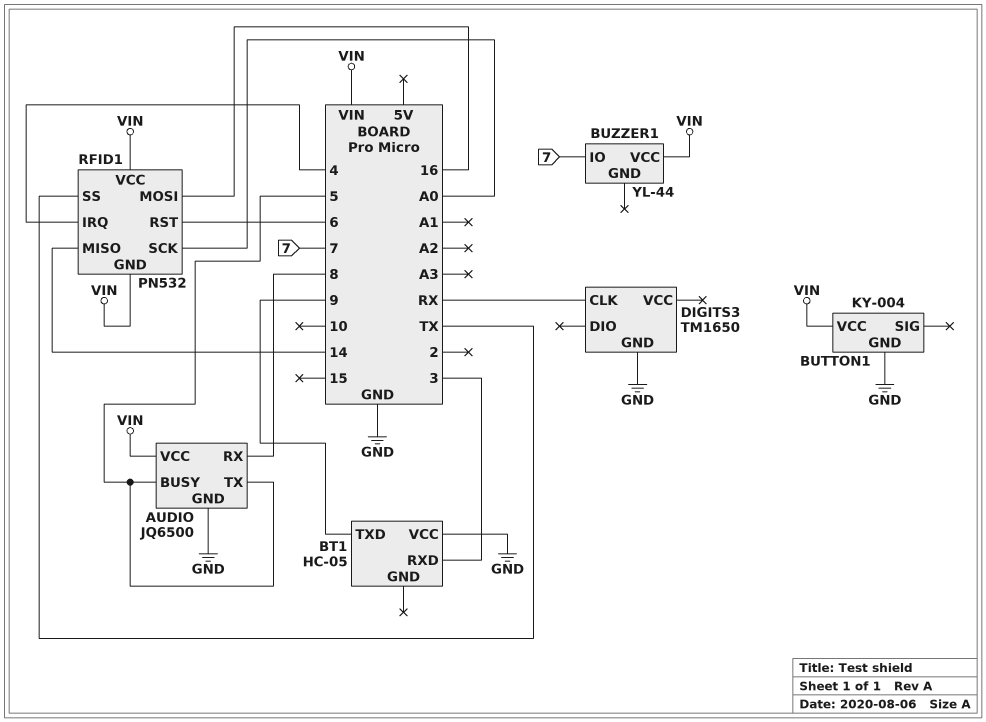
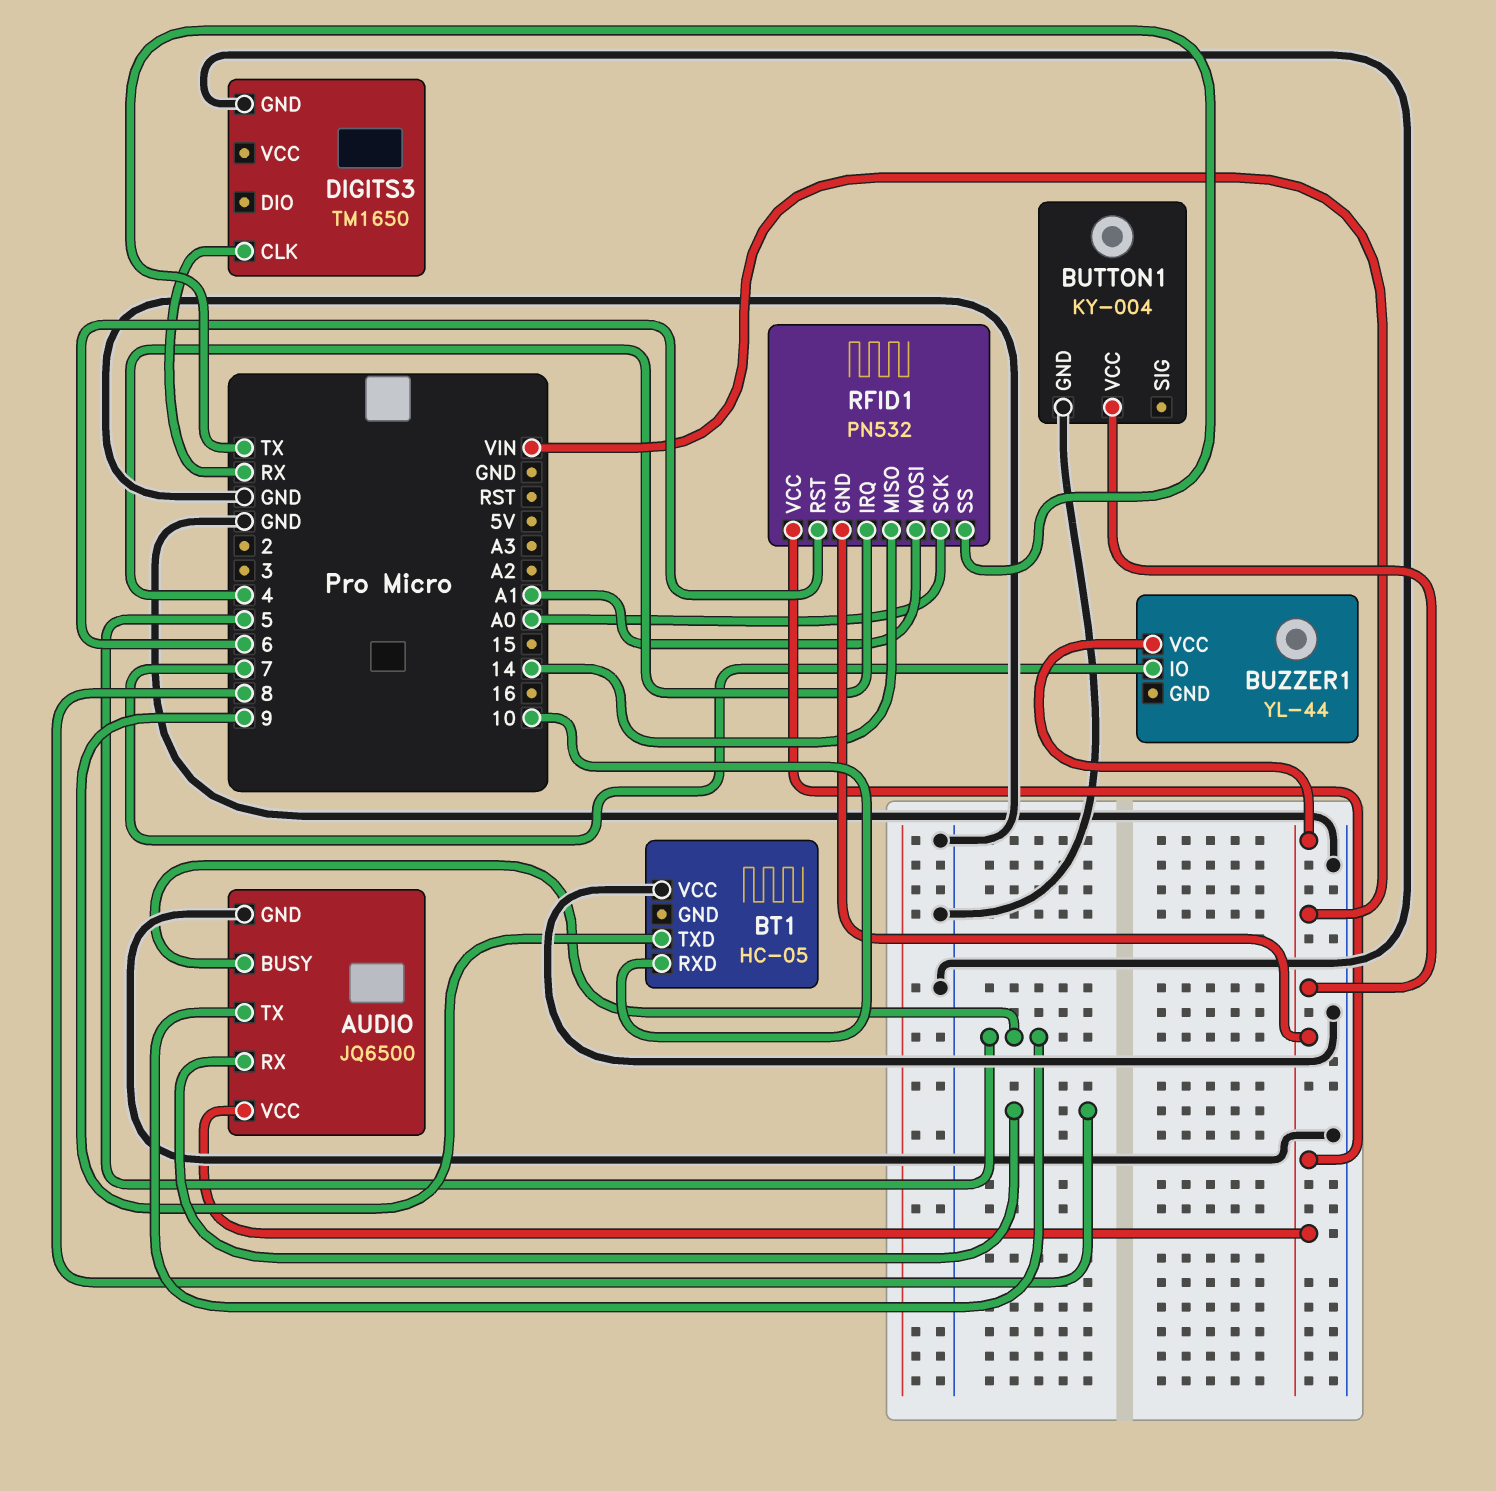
BT1 pin RXD: 3 -> 10
RFID1 pin MOSI: 16 -> A1

